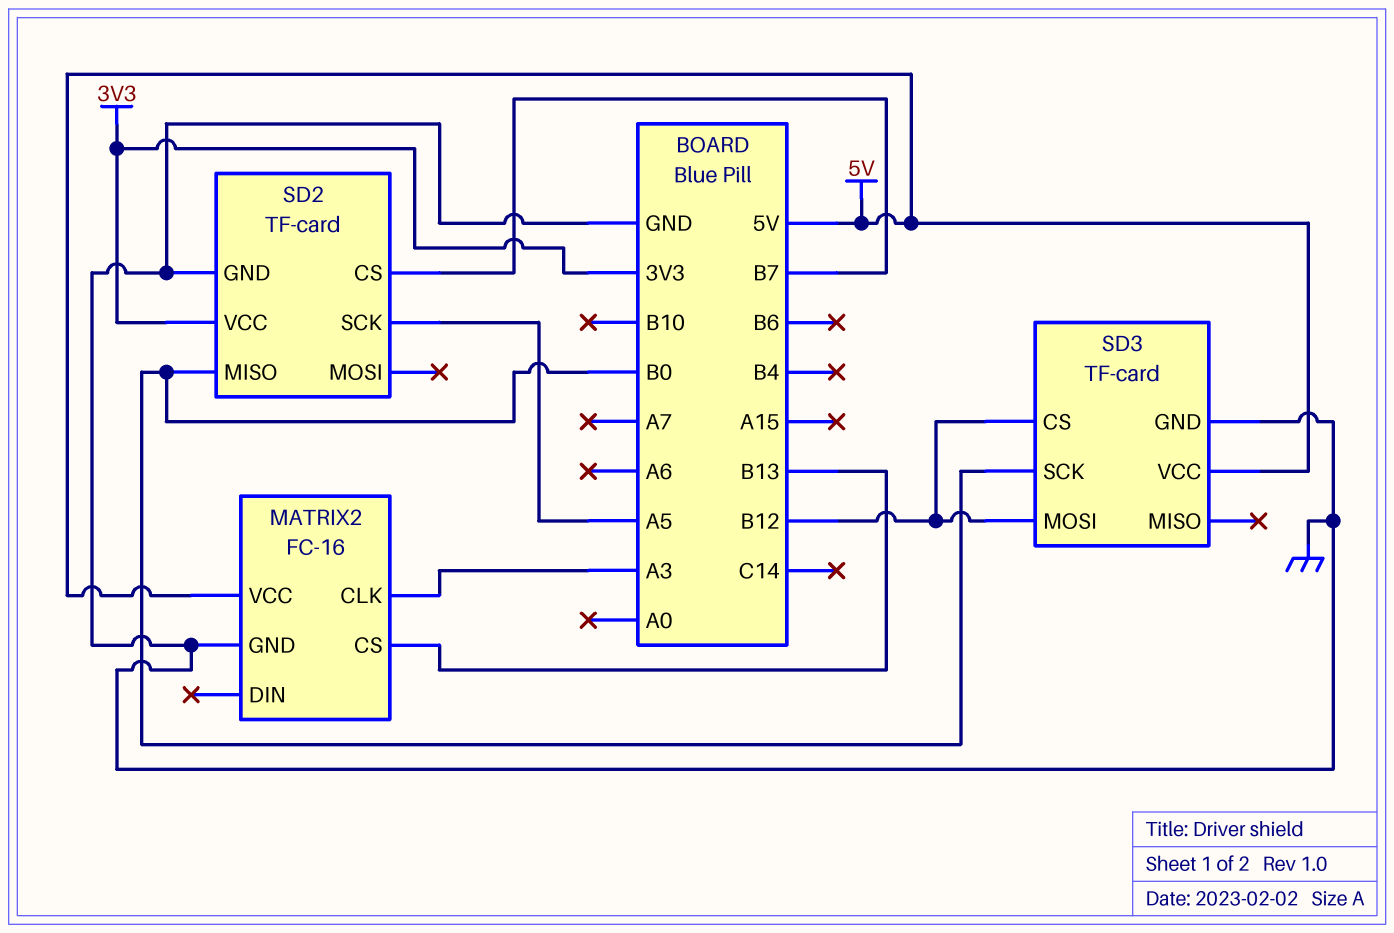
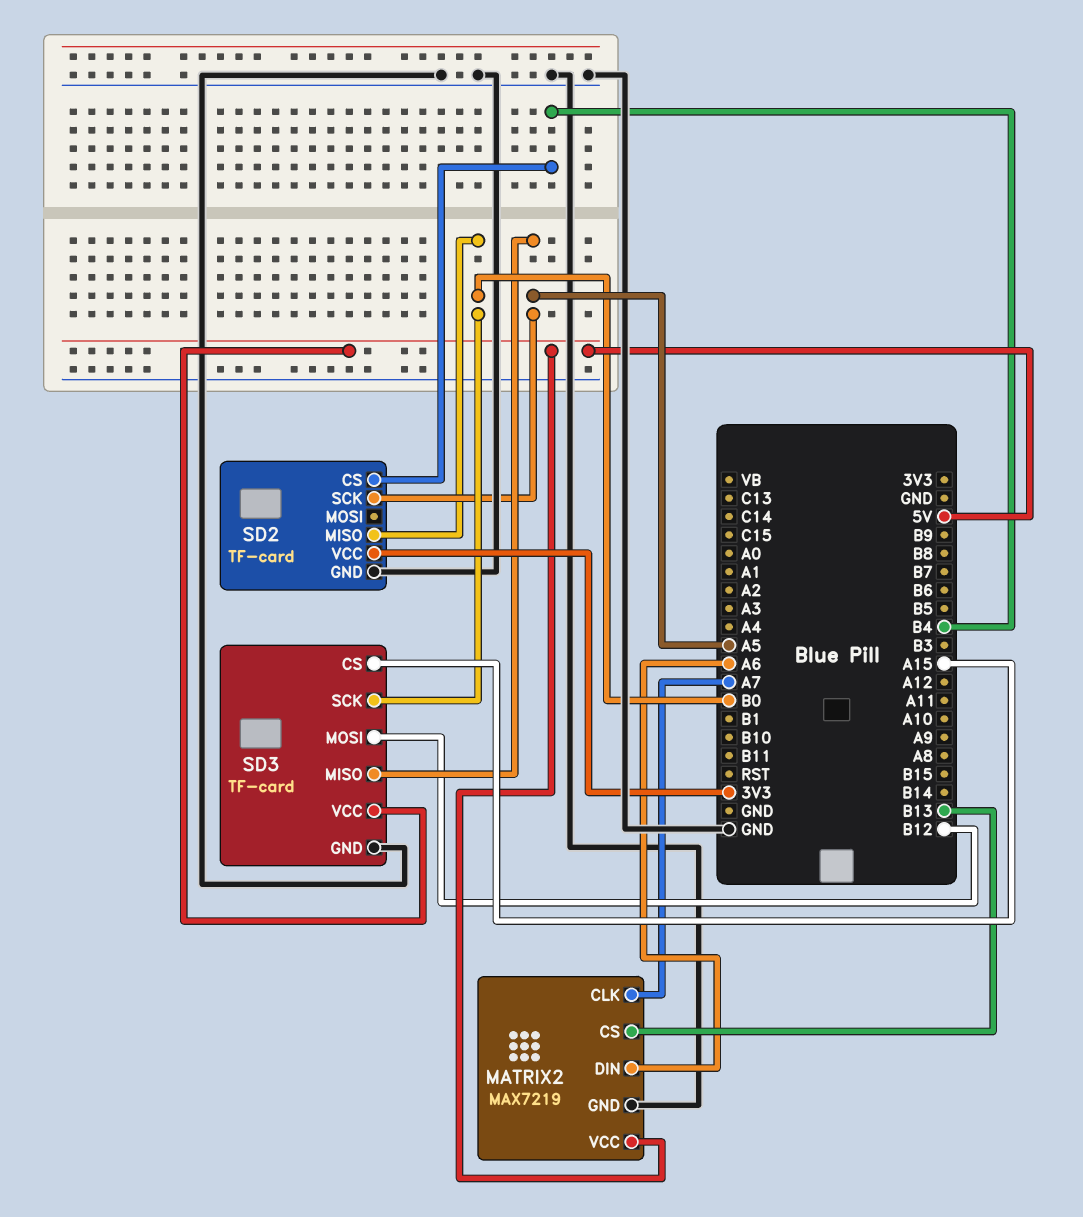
MATRIX2: FC-16 -> MAX7219
MATRIX2 pin CLK: A3 -> A7
MATRIX2 pin DIN: none -> A6
SD2 pin CS: B7 -> B4
SD3 pin CS: B12 -> A15
SD3 pin MISO: none -> A5

